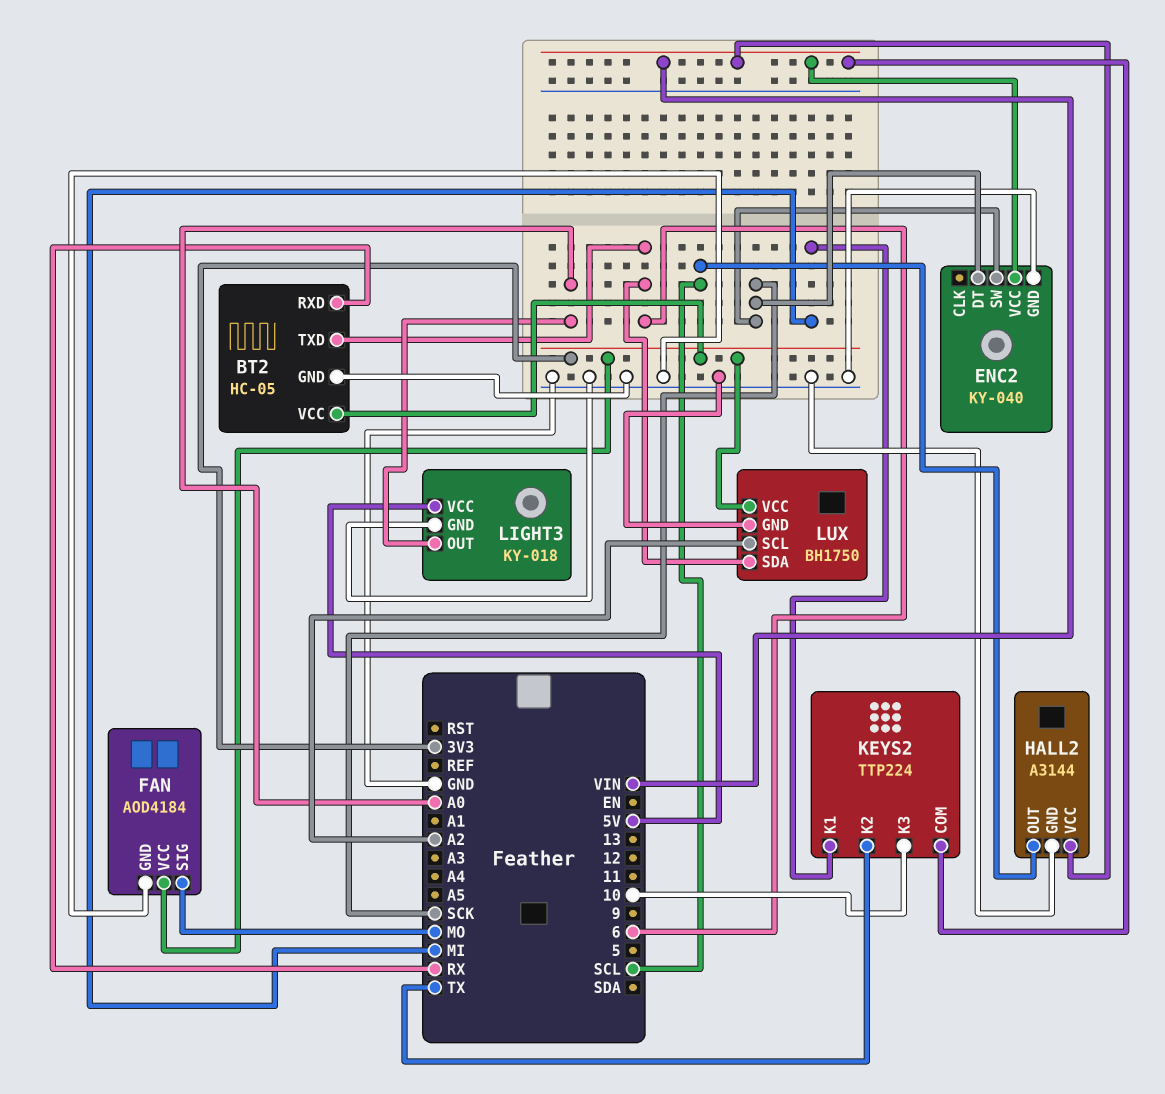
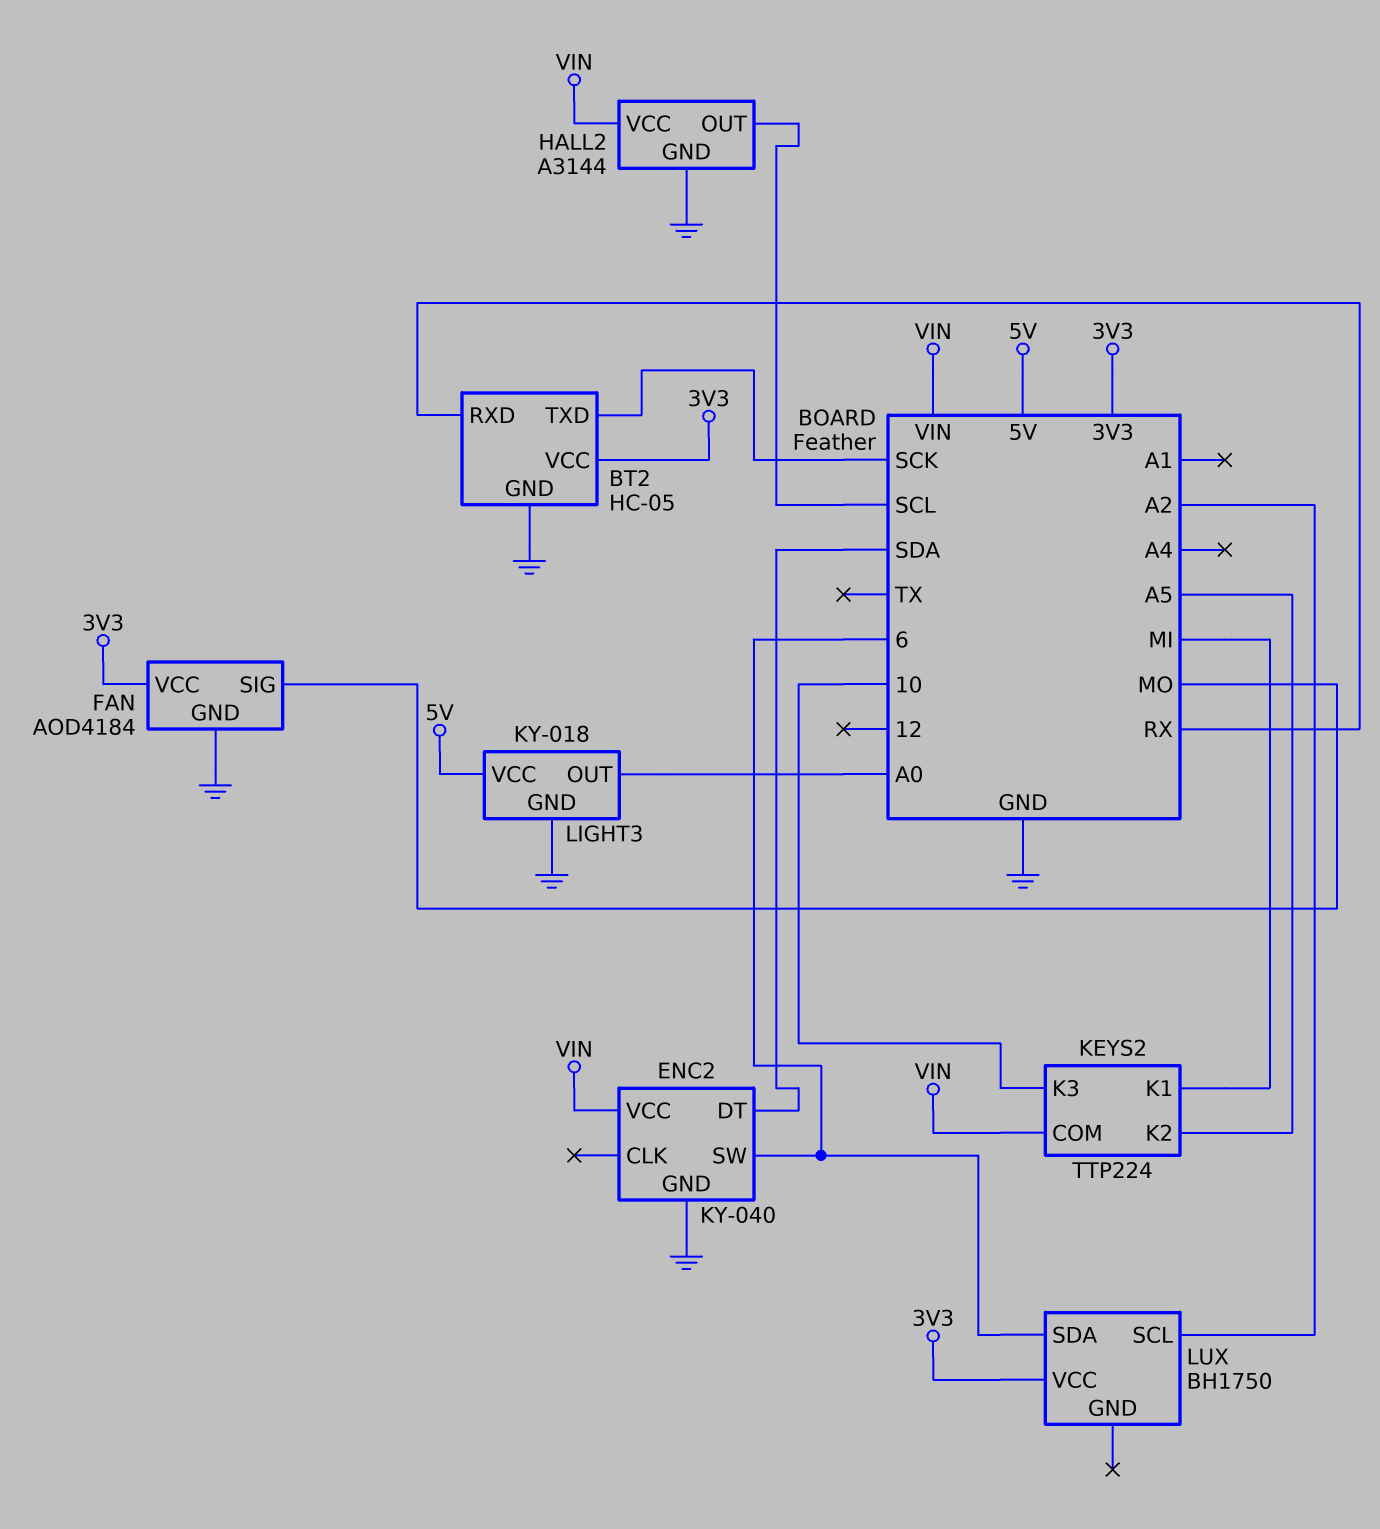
BT2 pin TXD: 6 -> SCK
ENC2 pin DT: SCK -> SDA
ENC2 pin SW: SCK -> 6
KEYS2 pin K2: TX -> A5
LUX pin GND: GND -> none

